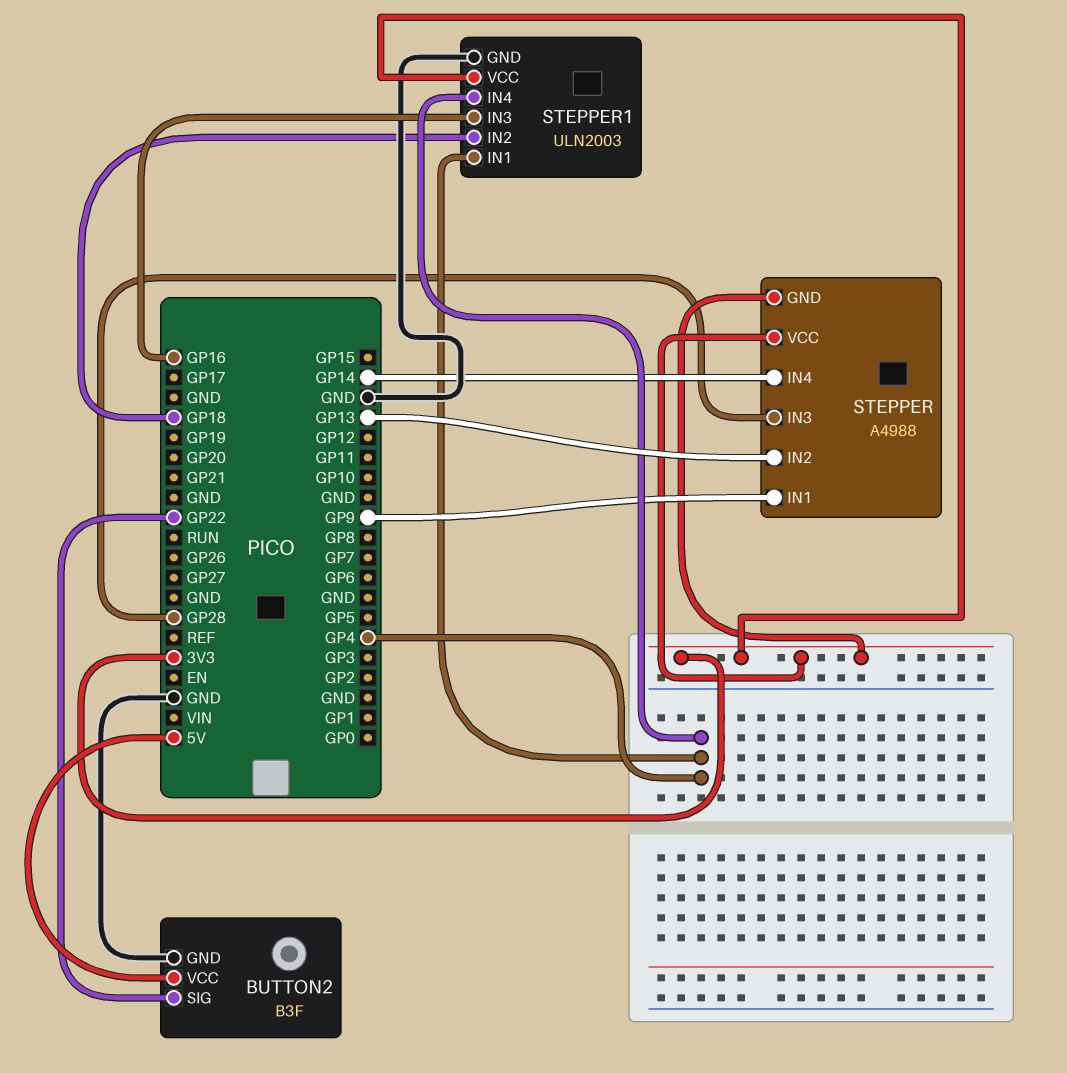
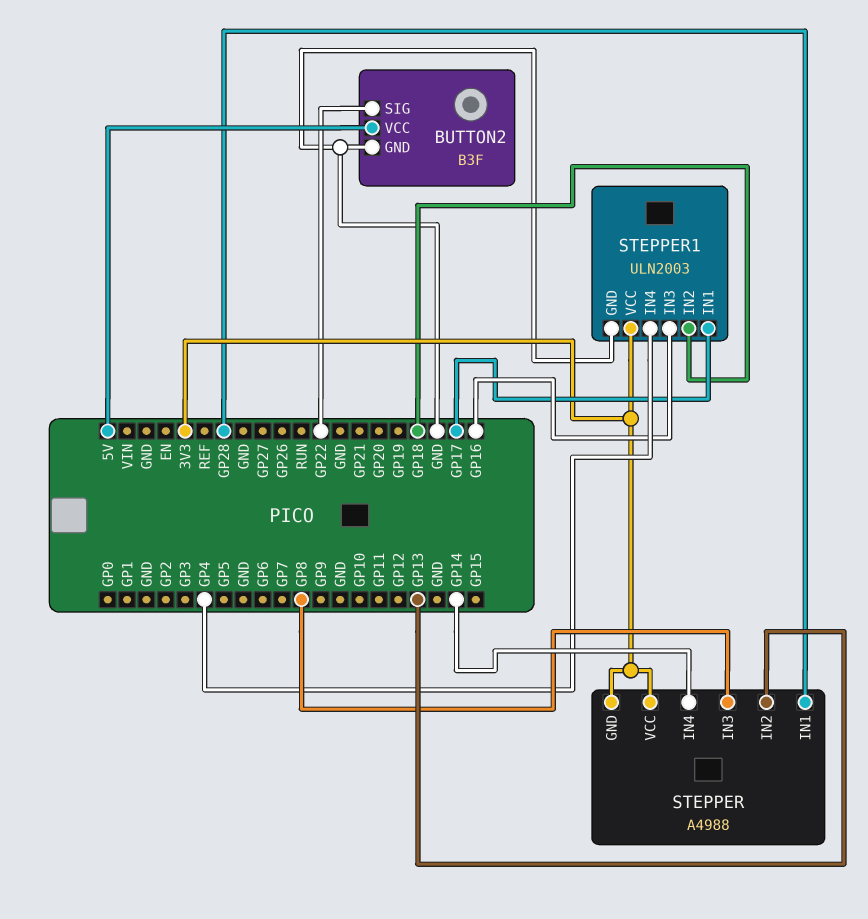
STEPPER pin IN1: GP9 -> GP28
STEPPER pin IN3: GP28 -> GP8
STEPPER1 pin IN1: GP4 -> GP17

